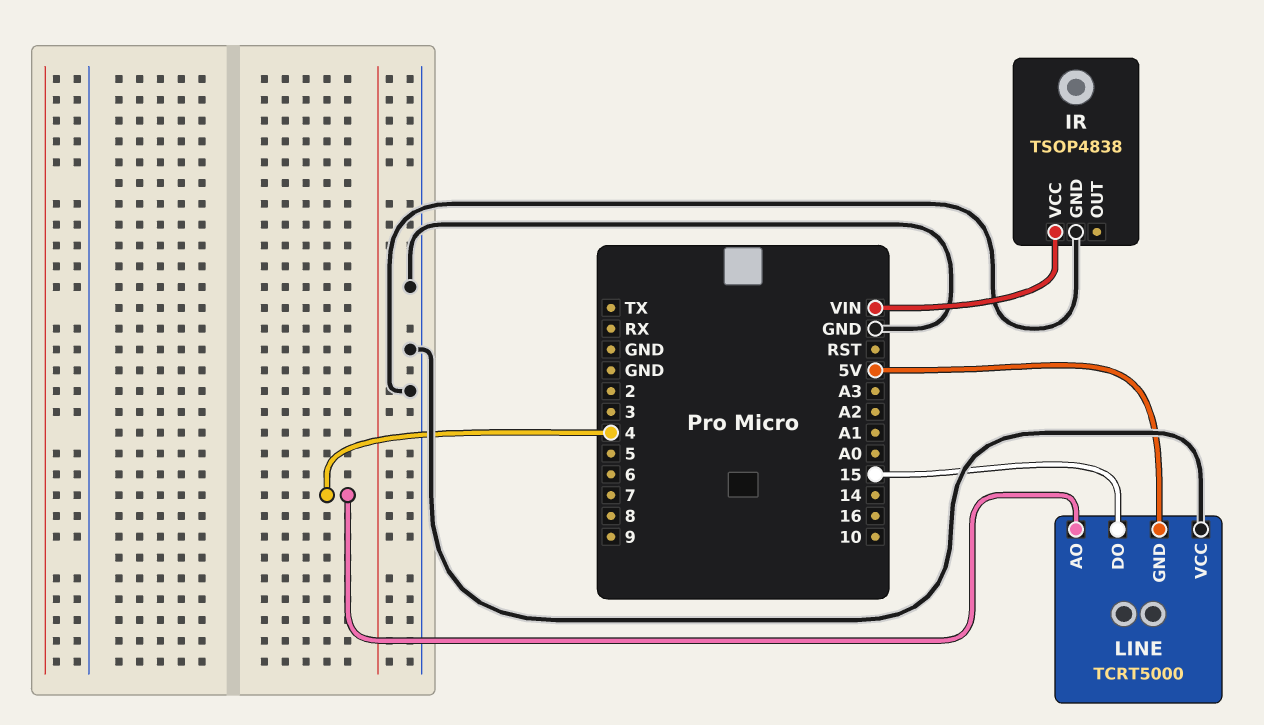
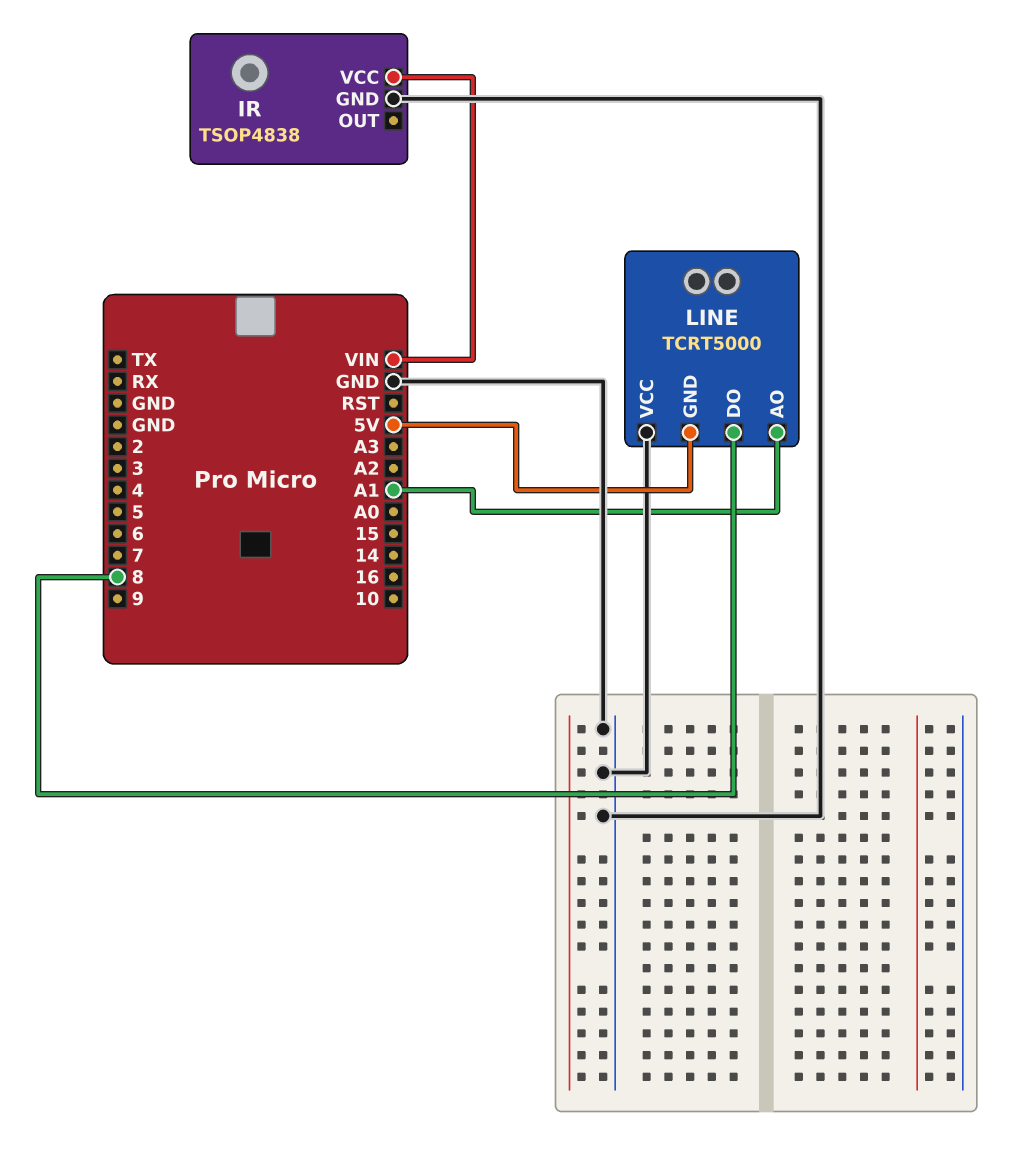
LINE pin AO: 4 -> A1
LINE pin DO: 15 -> 8

